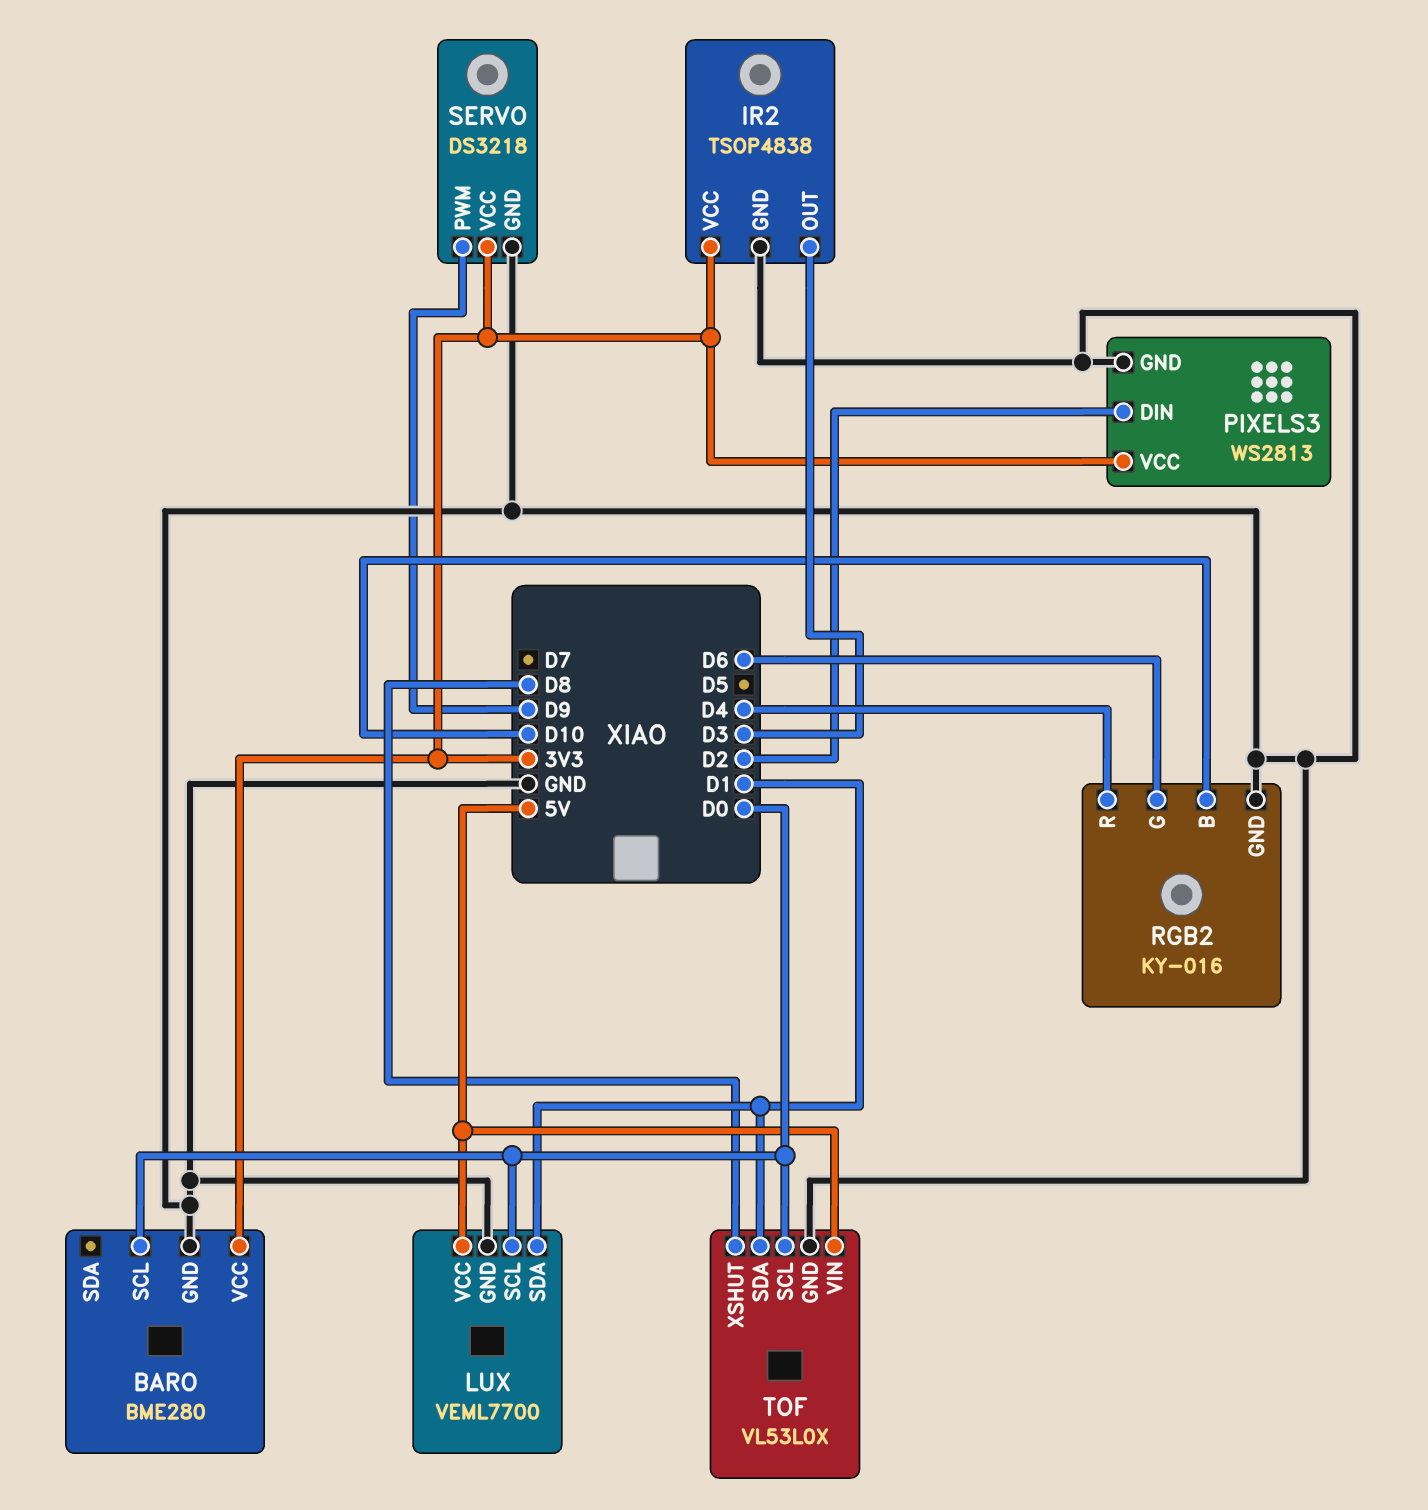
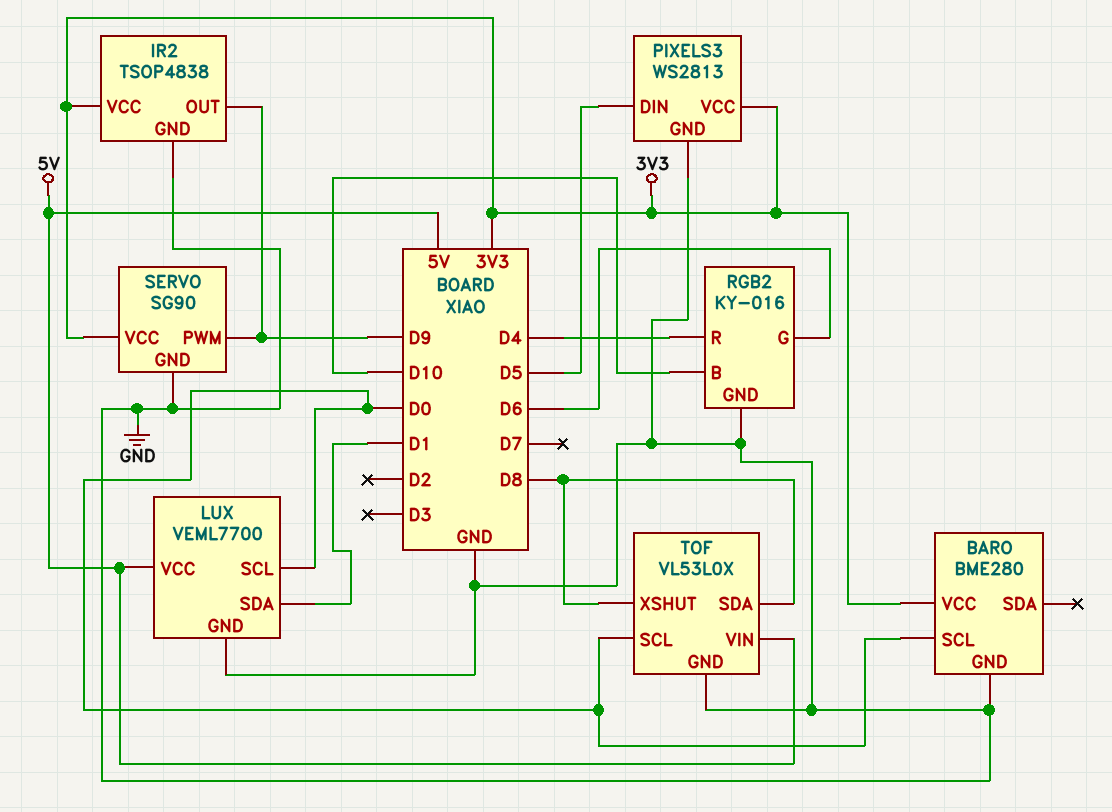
IR2 pin OUT: D3 -> D9
PIXELS3 pin DIN: D2 -> D5
SERVO: DS3218 -> SG90
TOF pin SDA: D1 -> D8

